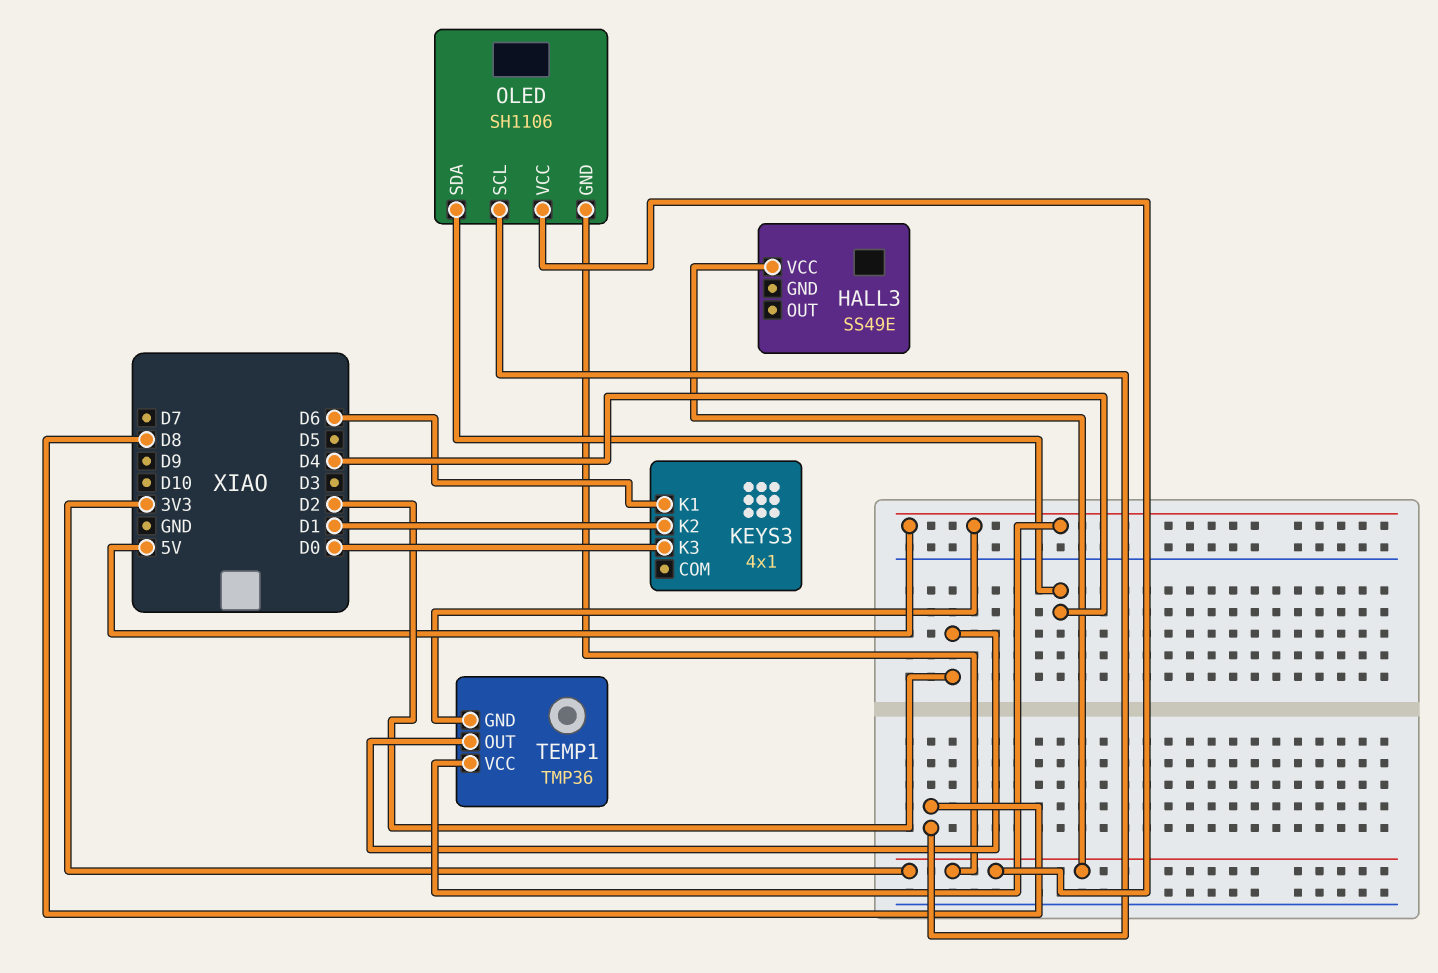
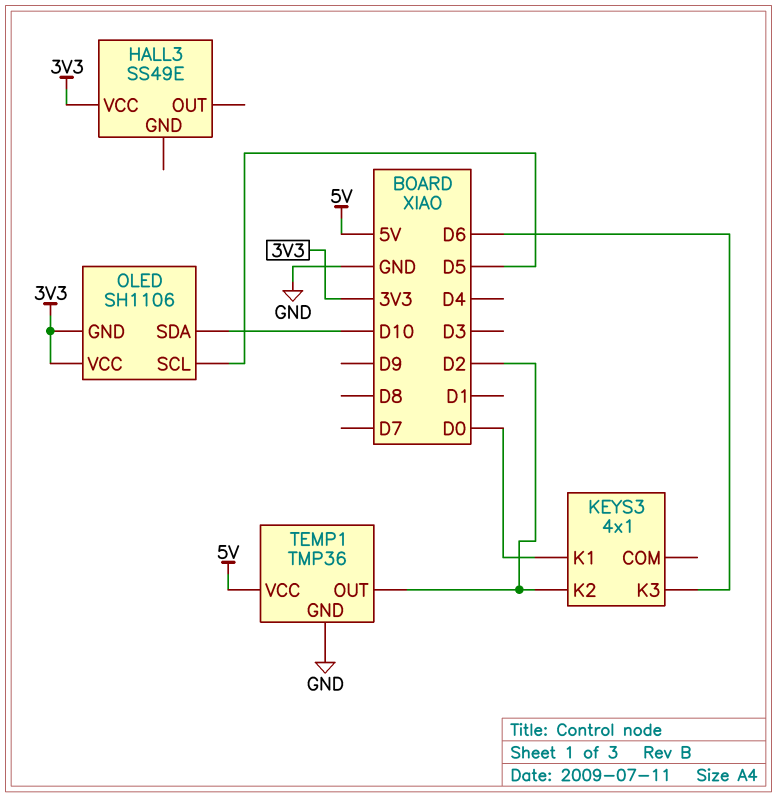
KEYS3 pin K1: D6 -> D0
KEYS3 pin K2: D1 -> D2
KEYS3 pin K3: D0 -> D6
OLED pin SCL: D8 -> D5
OLED pin SDA: D4 -> D10
TEMP1 pin GND: 5V -> GND

